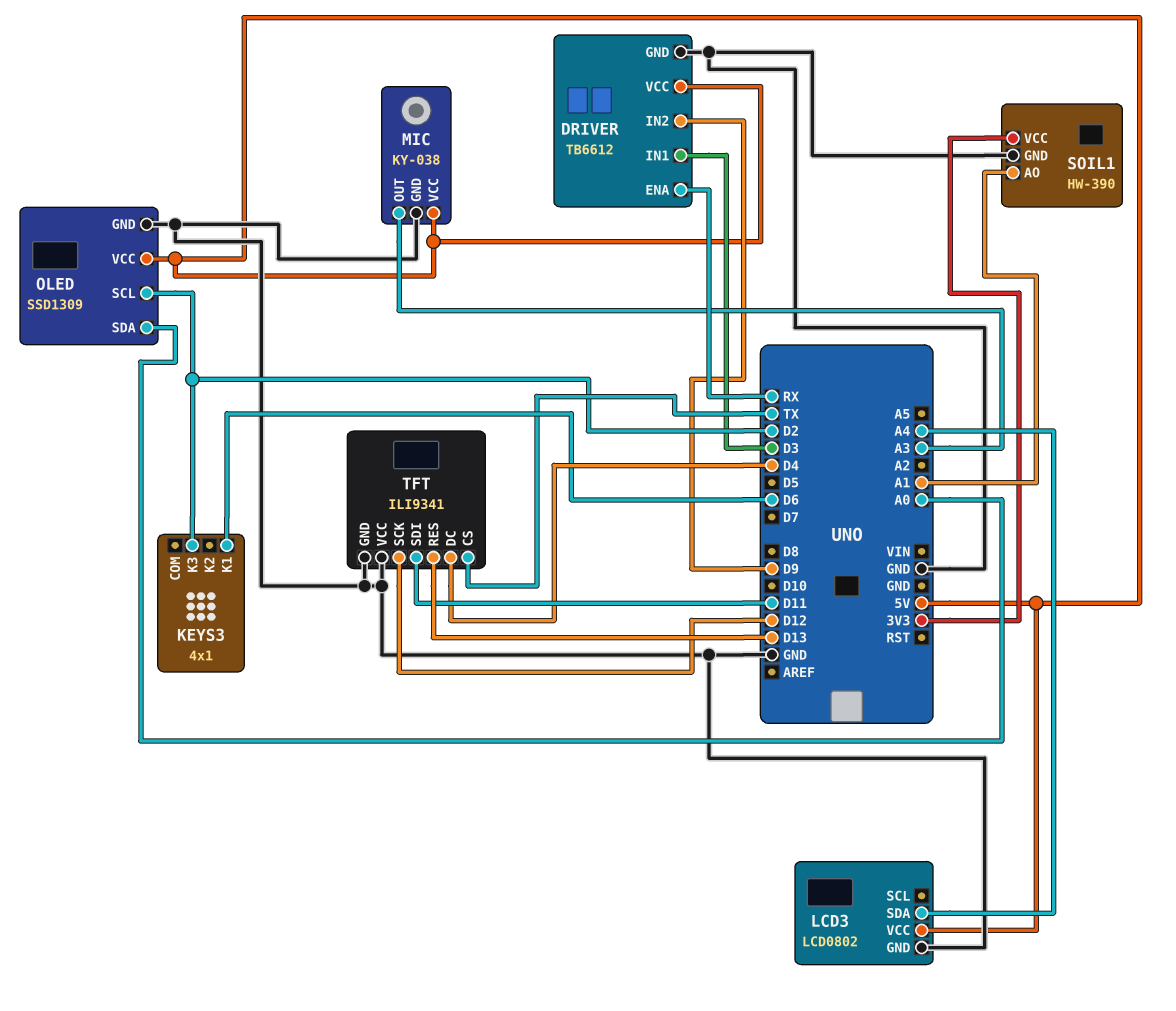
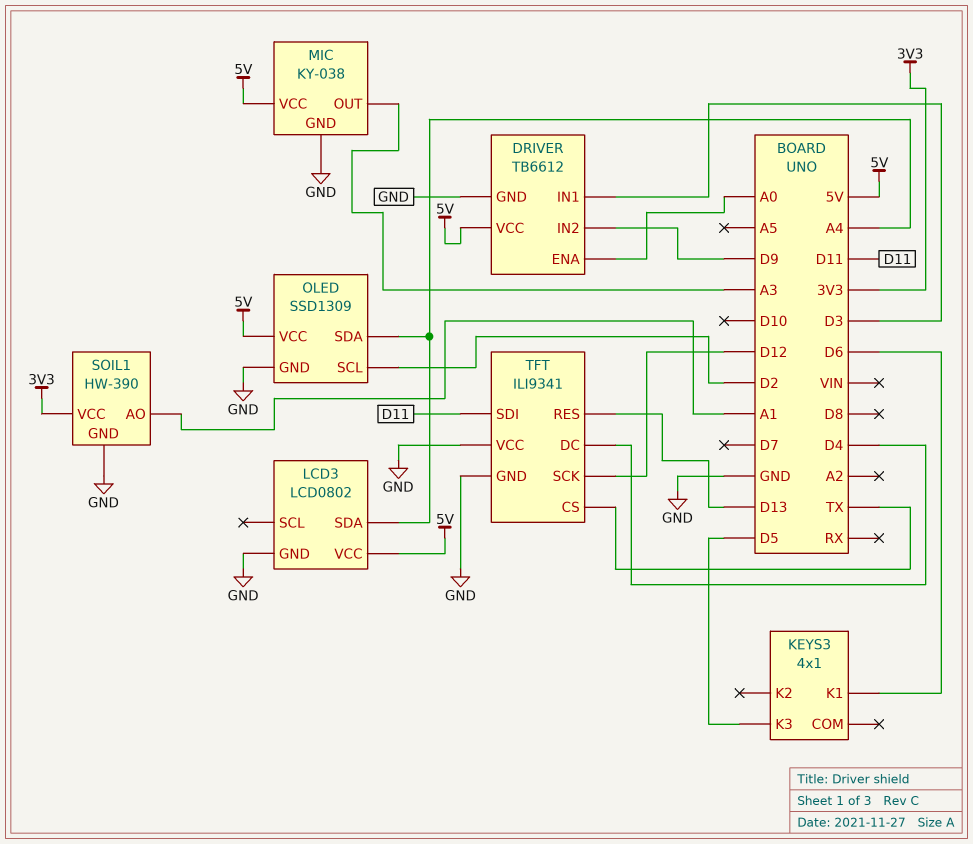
DRIVER pin ENA: RX -> A0
KEYS3 pin K3: D2 -> D5
OLED pin SDA: A0 -> A4

